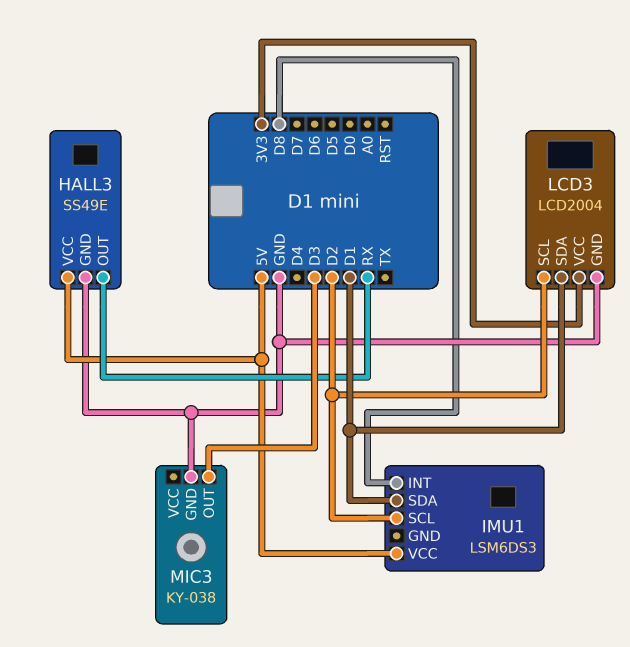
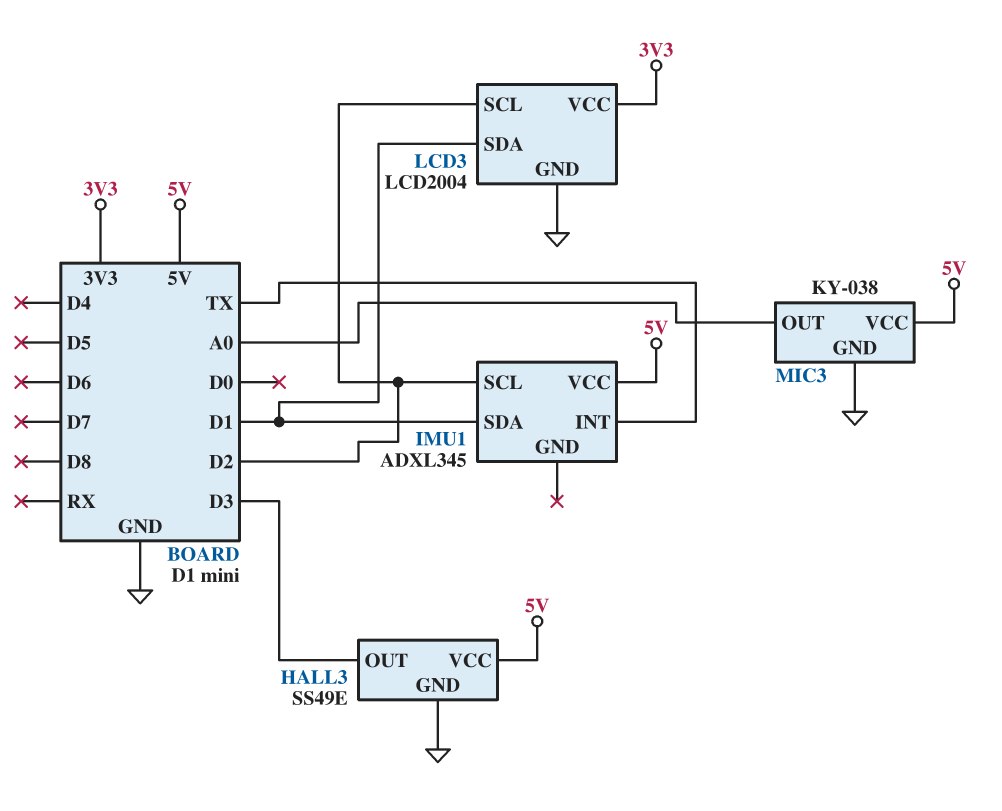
HALL3 pin OUT: RX -> D3
IMU1: LSM6DS3 -> ADXL345
IMU1 pin INT: D8 -> TX
MIC3 pin OUT: D3 -> A0
MIC3 pin VCC: none -> 5V

